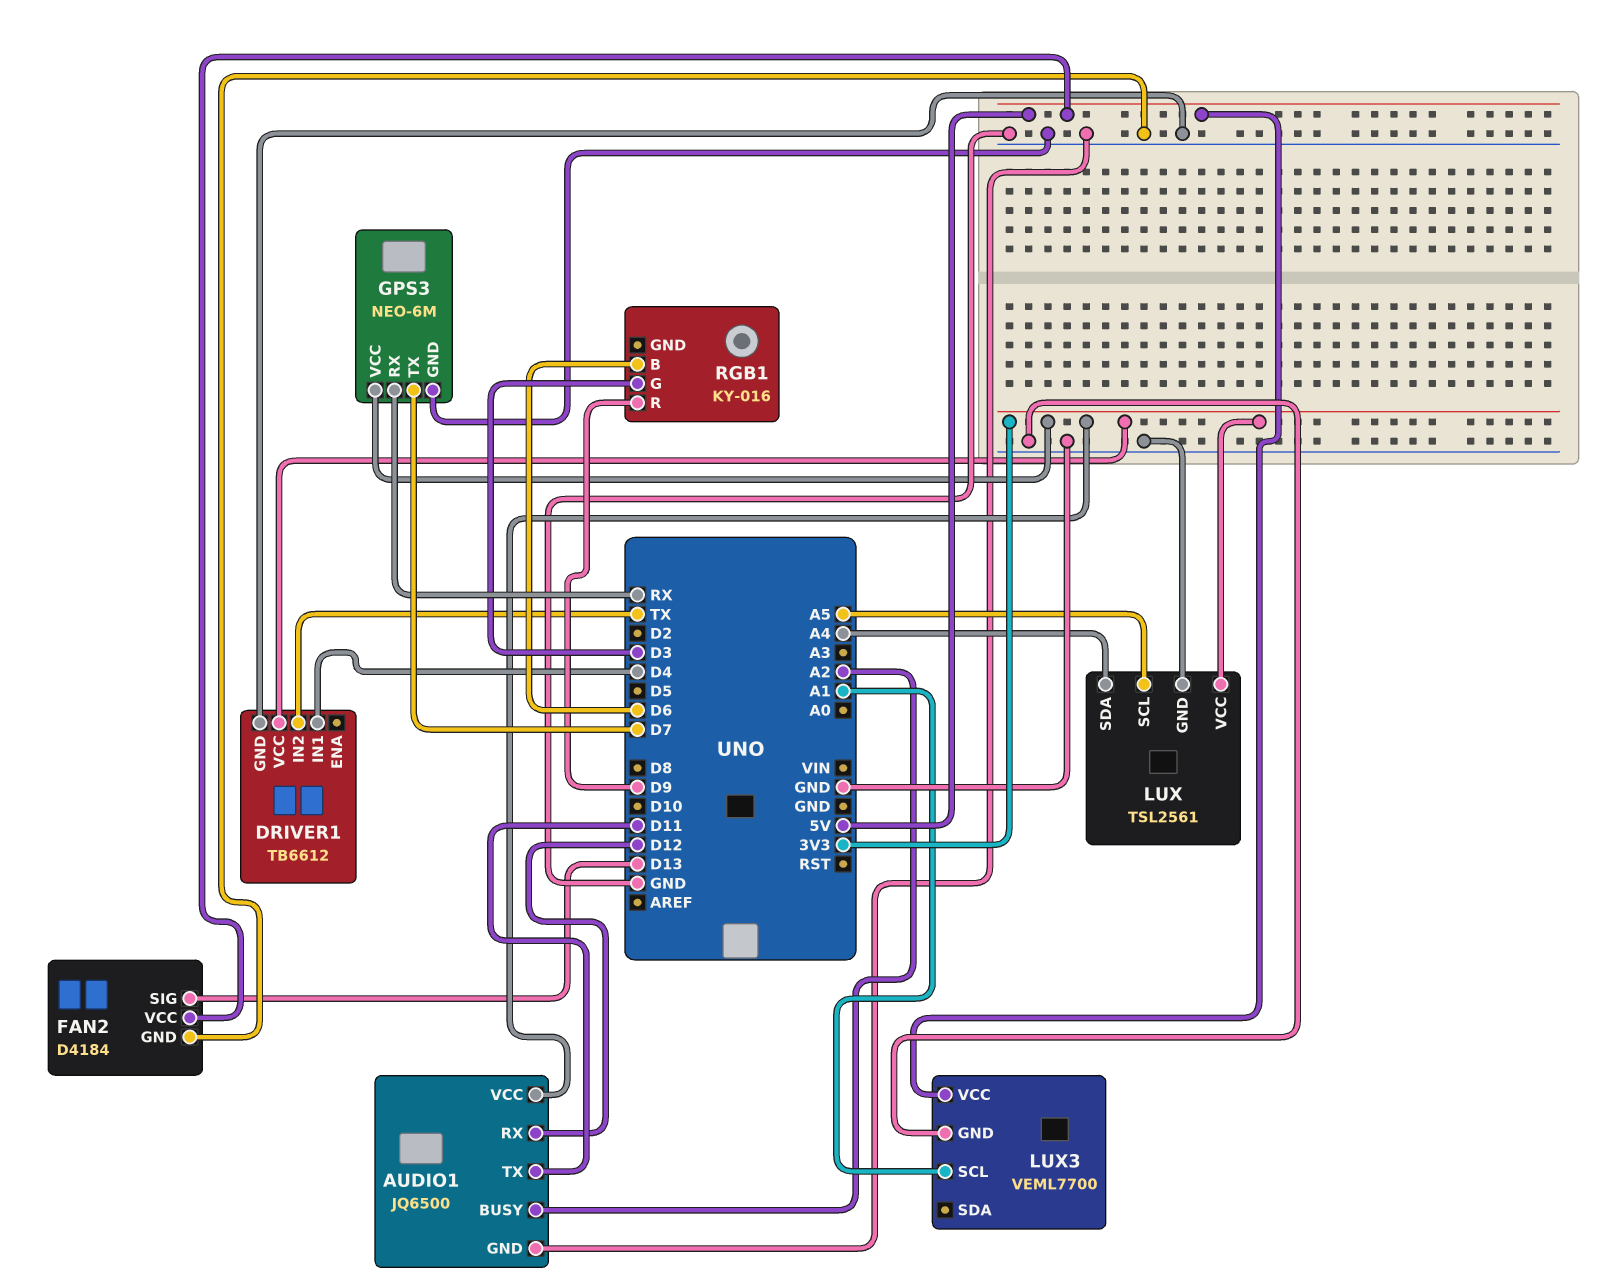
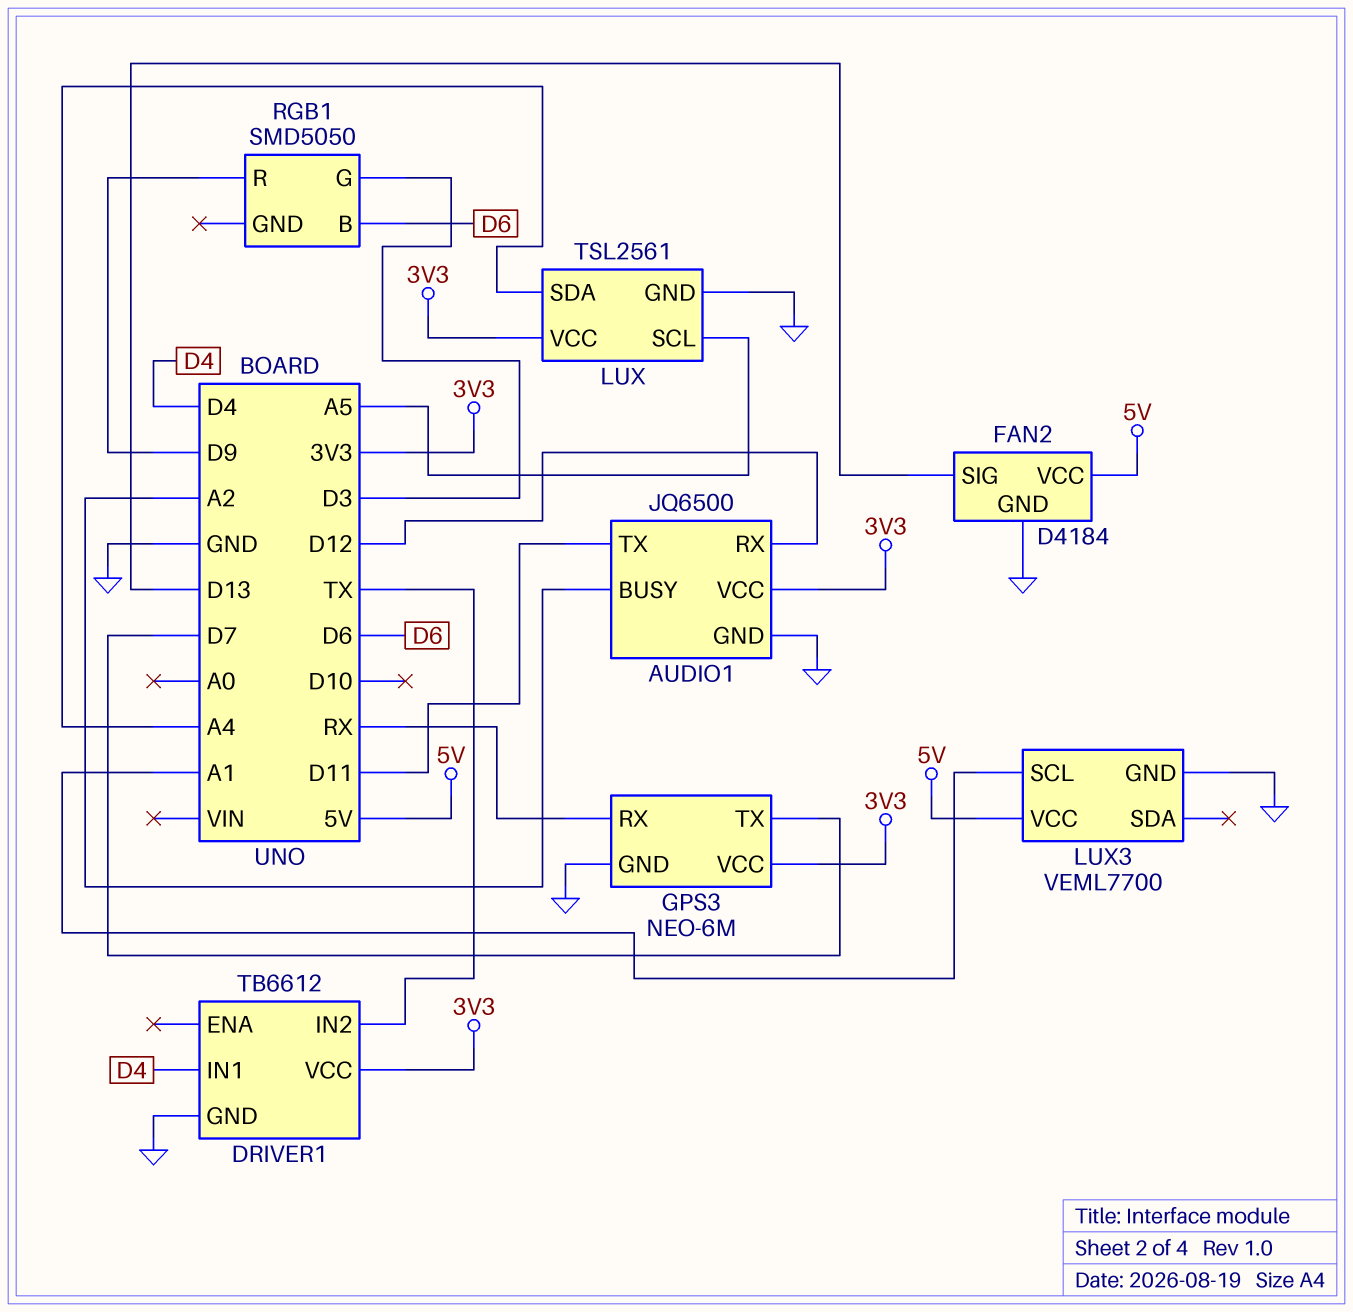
RGB1: KY-016 -> SMD5050

